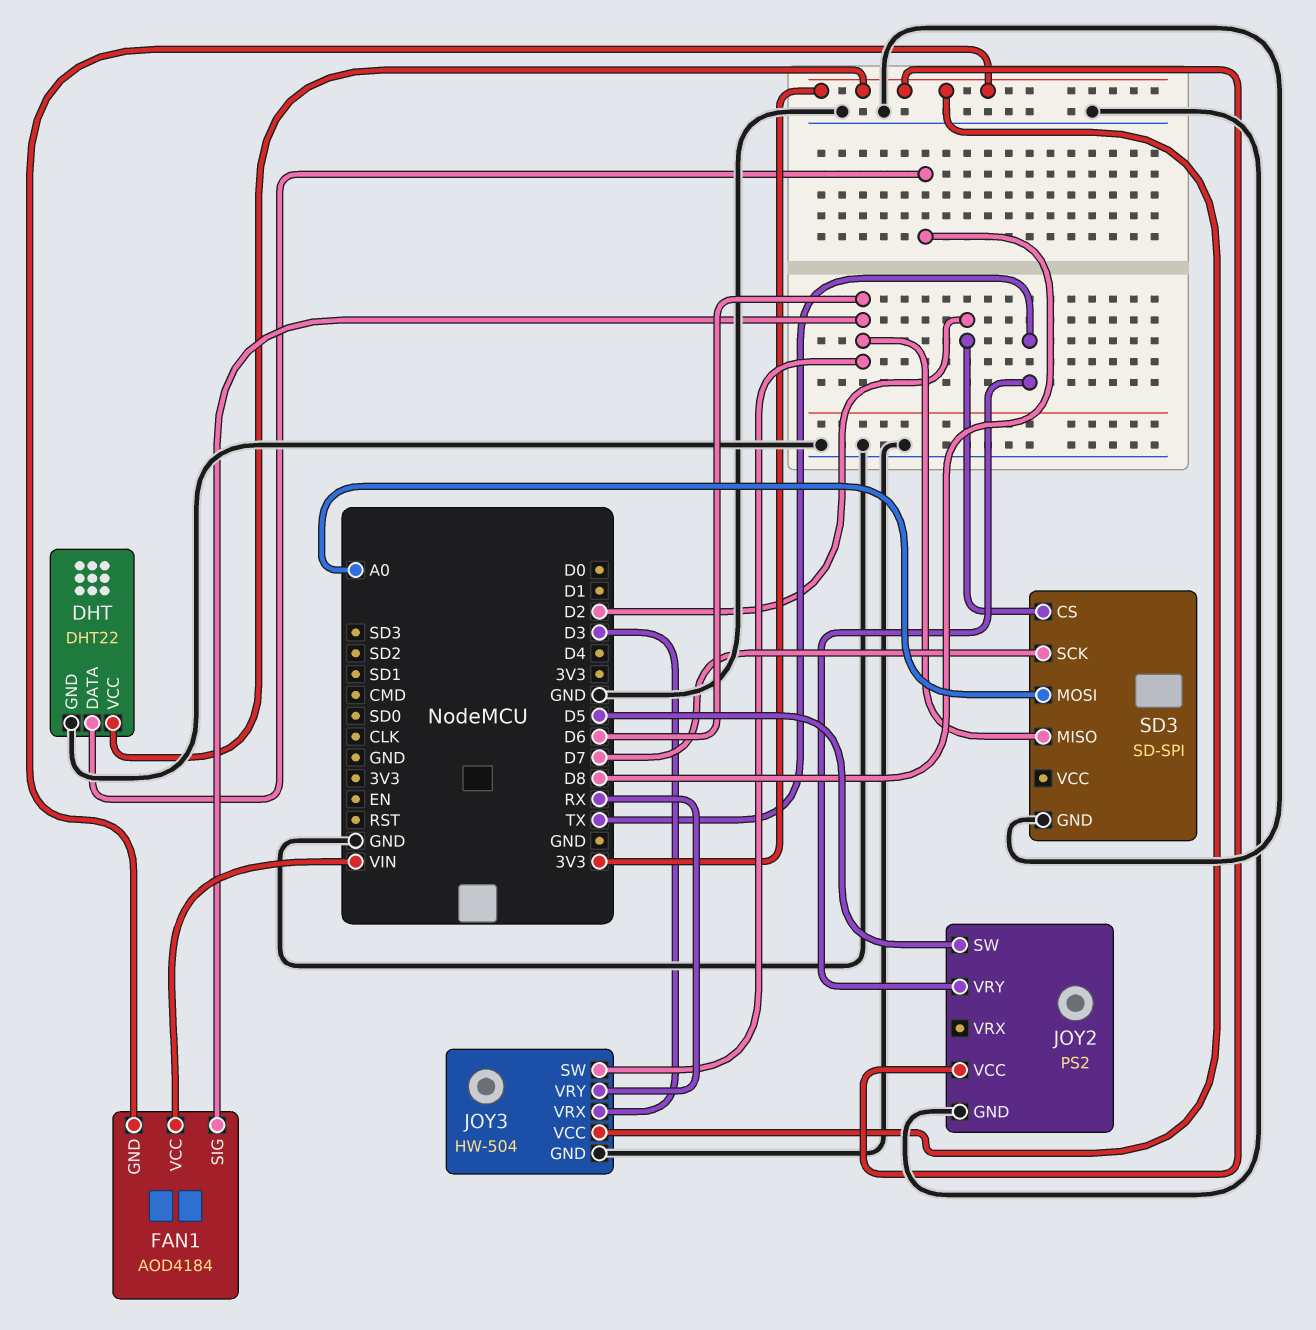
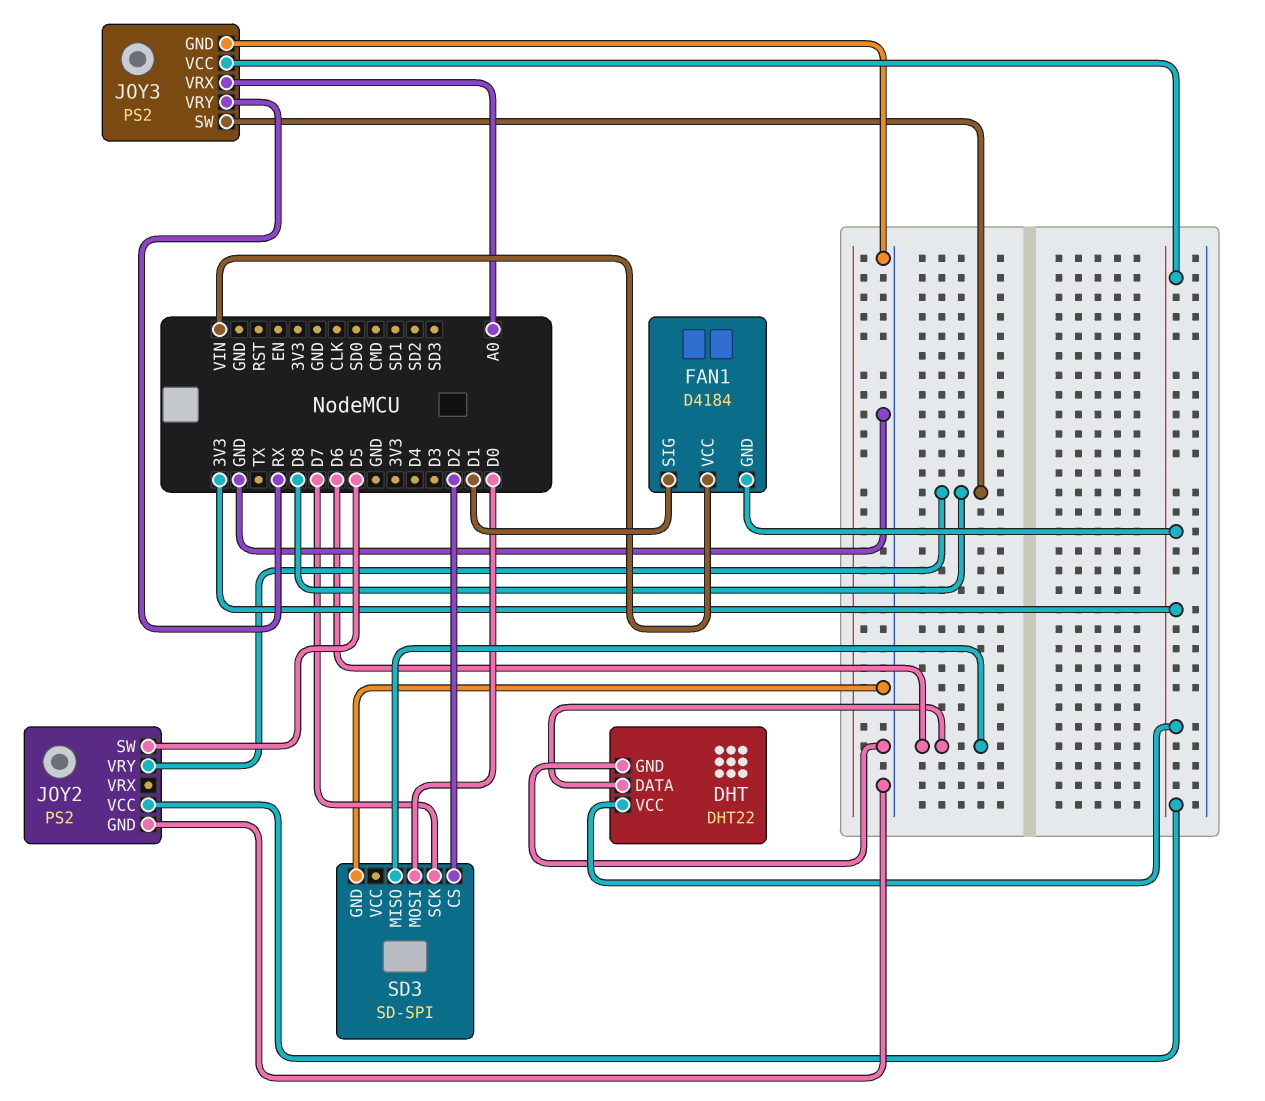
DHT pin DATA: D8 -> D6
FAN1: AOD4184 -> D4184
FAN1 pin SIG: D6 -> D1
JOY2 pin VRY: TX -> D8
JOY3: HW-504 -> PS2
JOY3 pin SW: D6 -> D8
JOY3 pin VRX: D3 -> A0
SD3 pin MOSI: A0 -> D0

